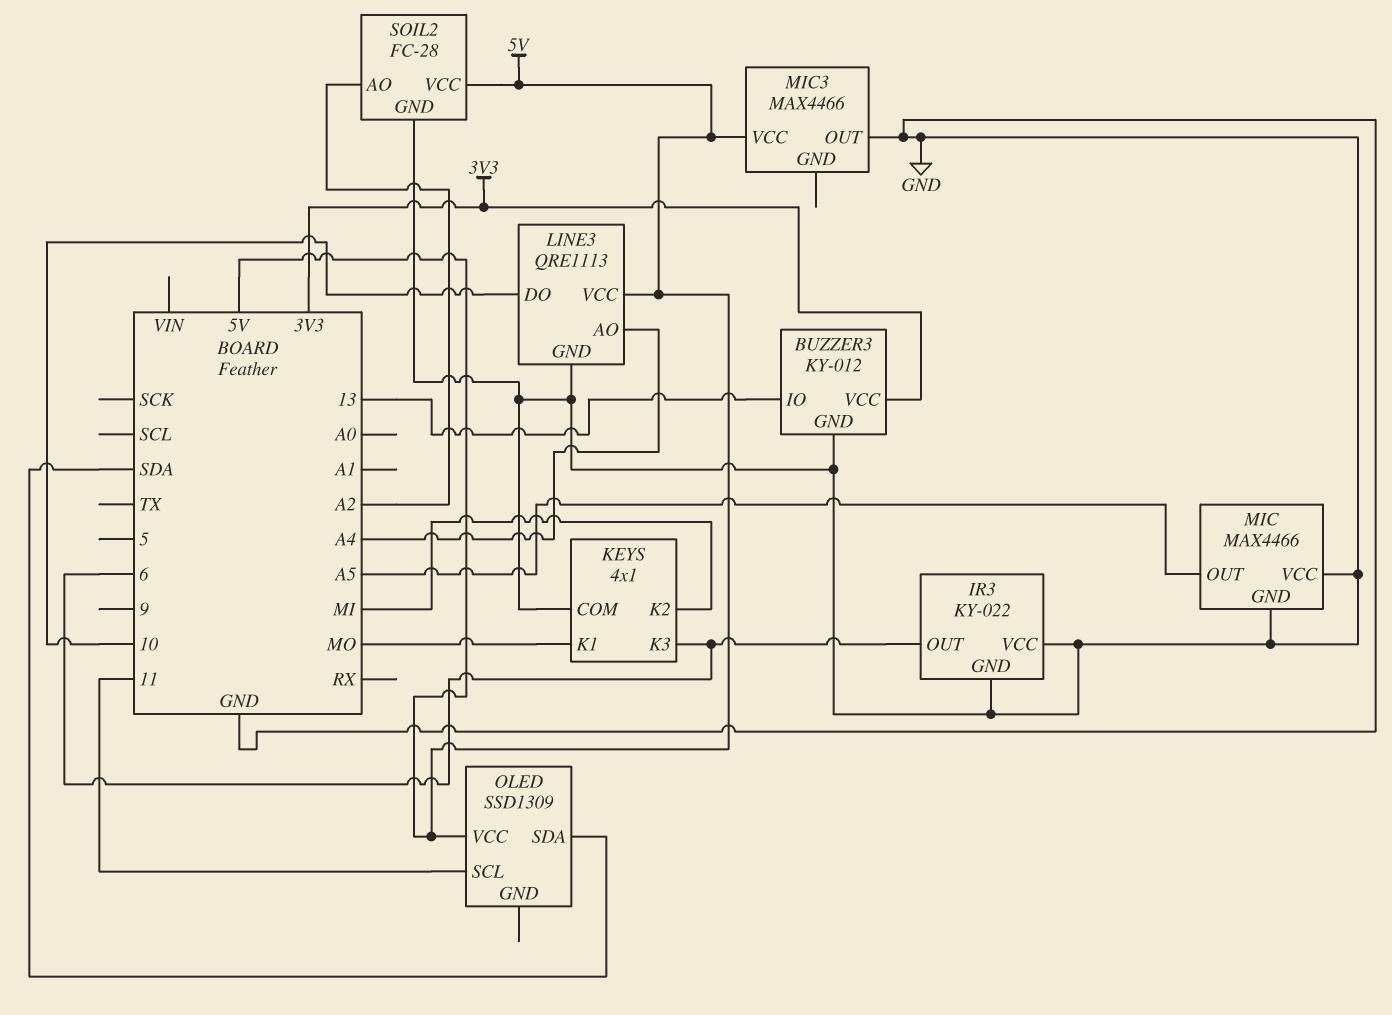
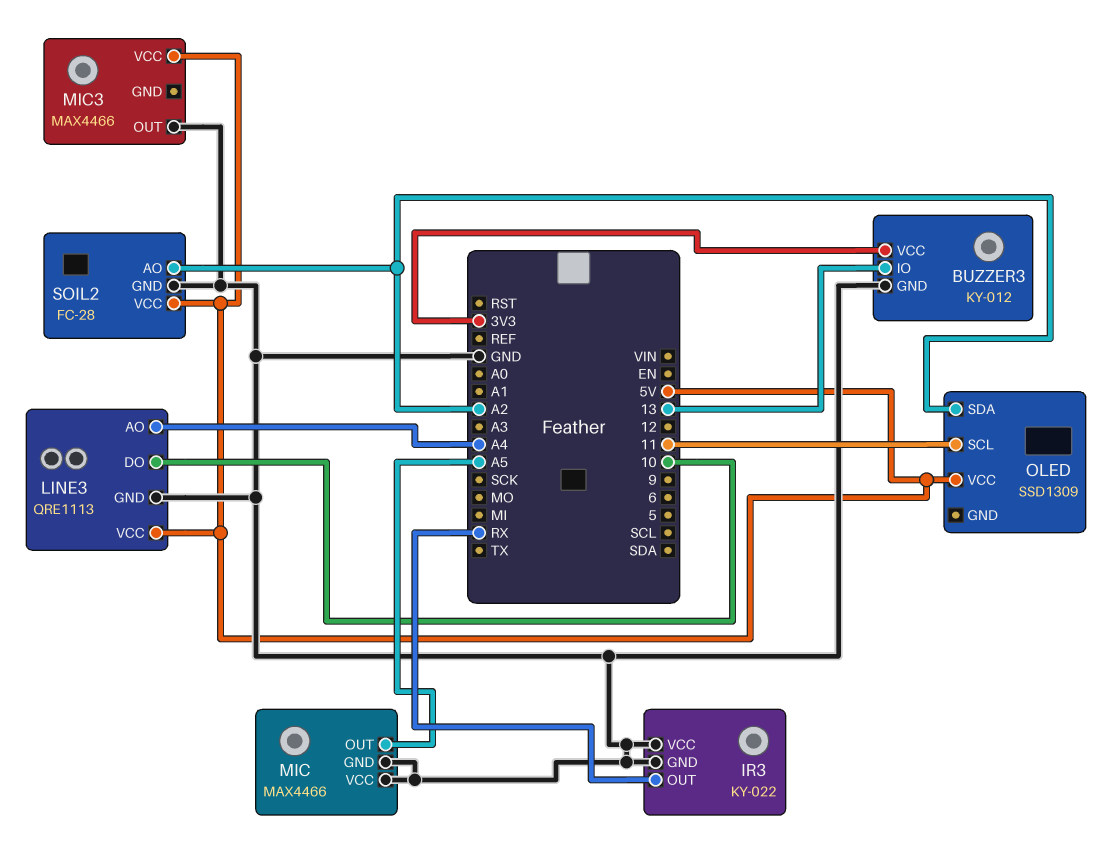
IR3 pin OUT: 6 -> RX
KEYS: 4x1 -> none
KEYS pin COM: GND -> none
KEYS pin K1: MO -> none
KEYS pin K2: MI -> none
KEYS pin K3: 6 -> none
OLED pin SDA: SDA -> A2

